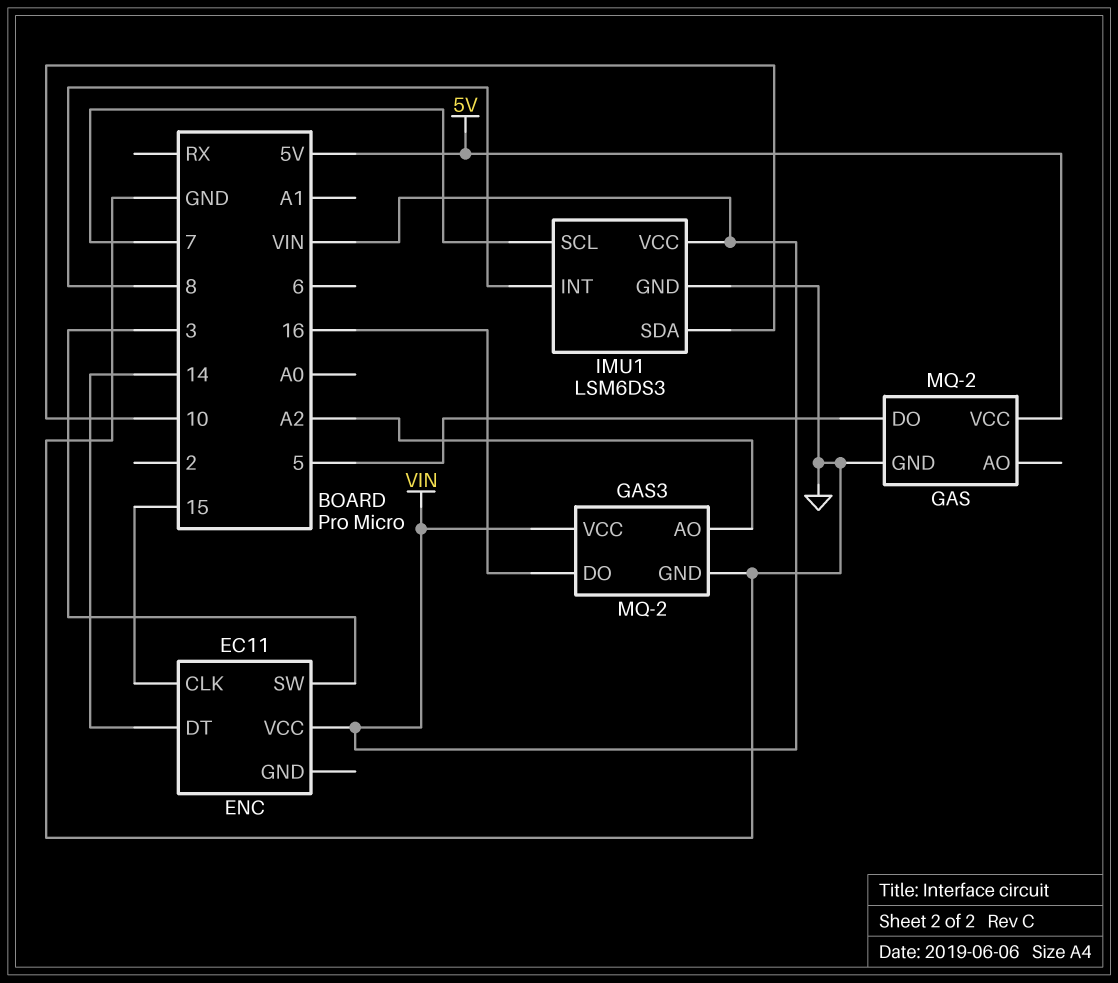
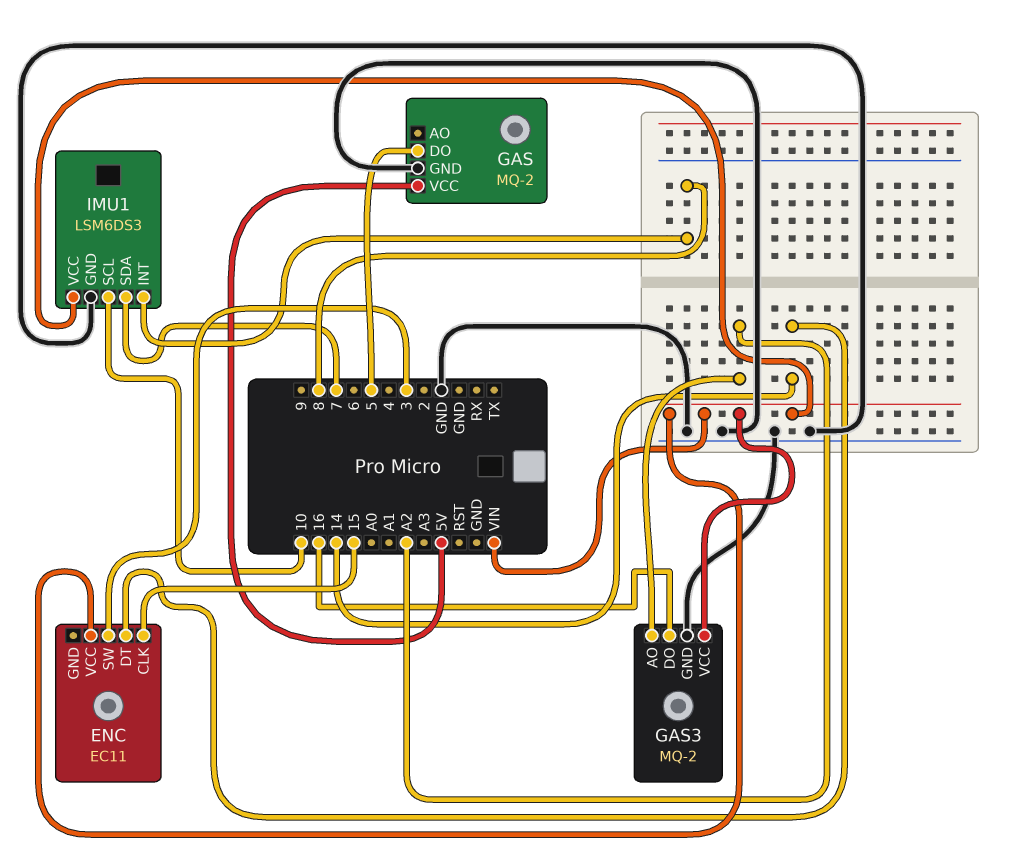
IMU1 pin SCL: 7 -> 10
IMU1 pin SDA: 10 -> 7

